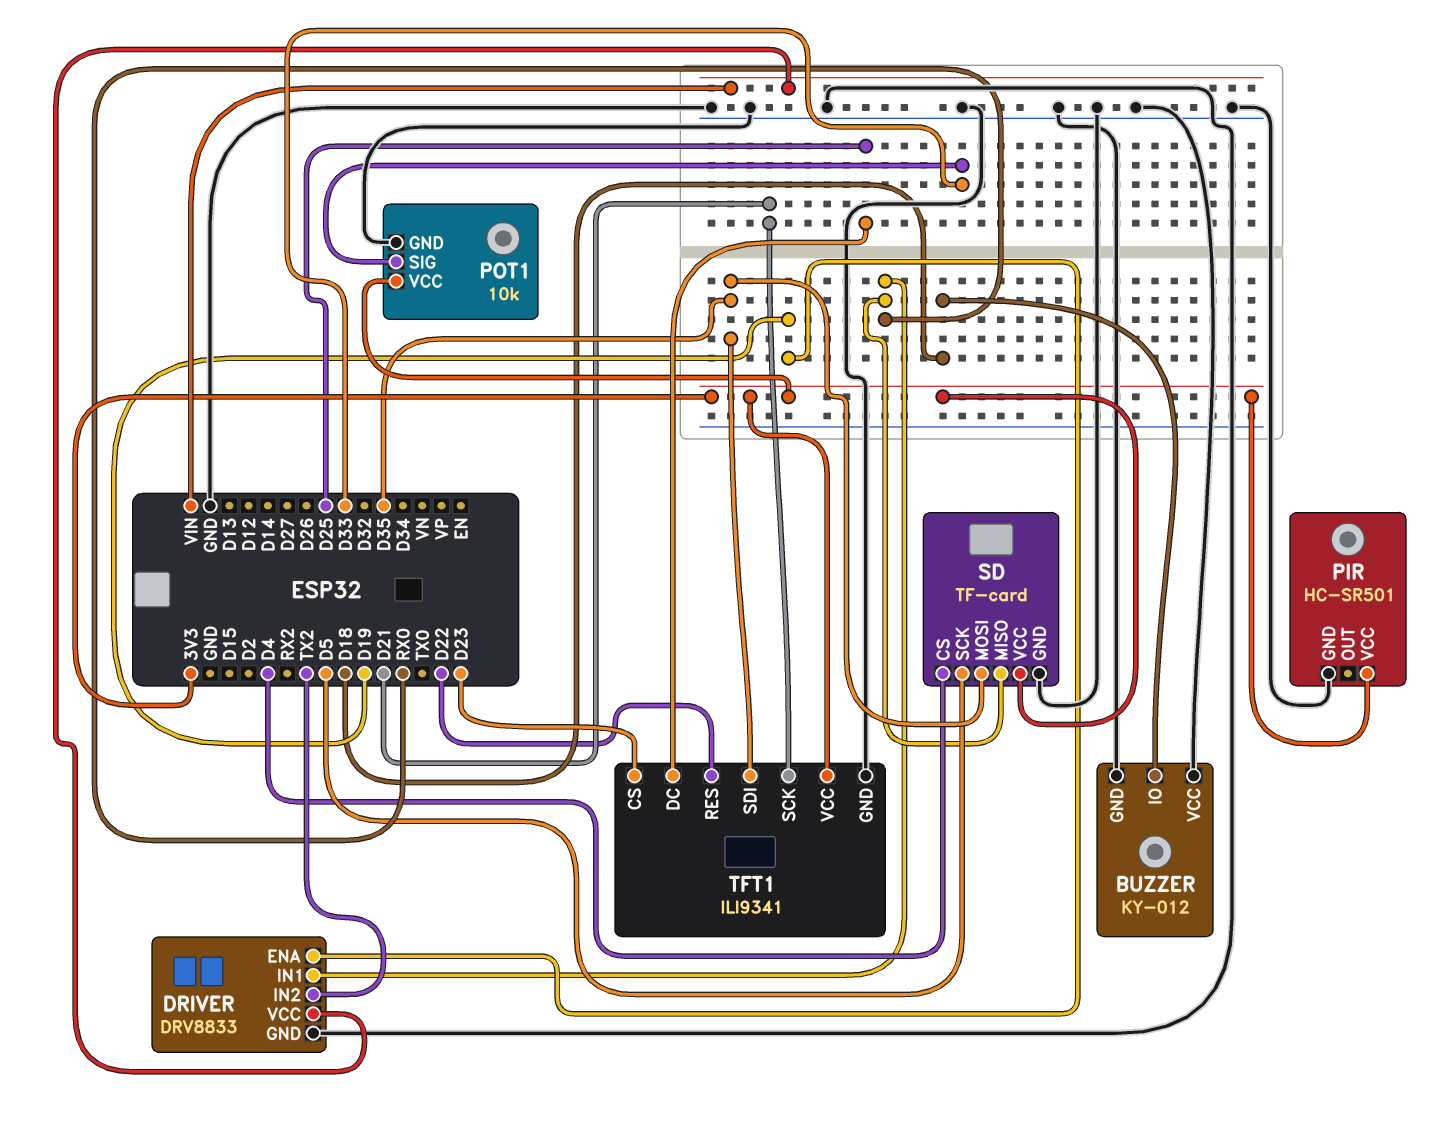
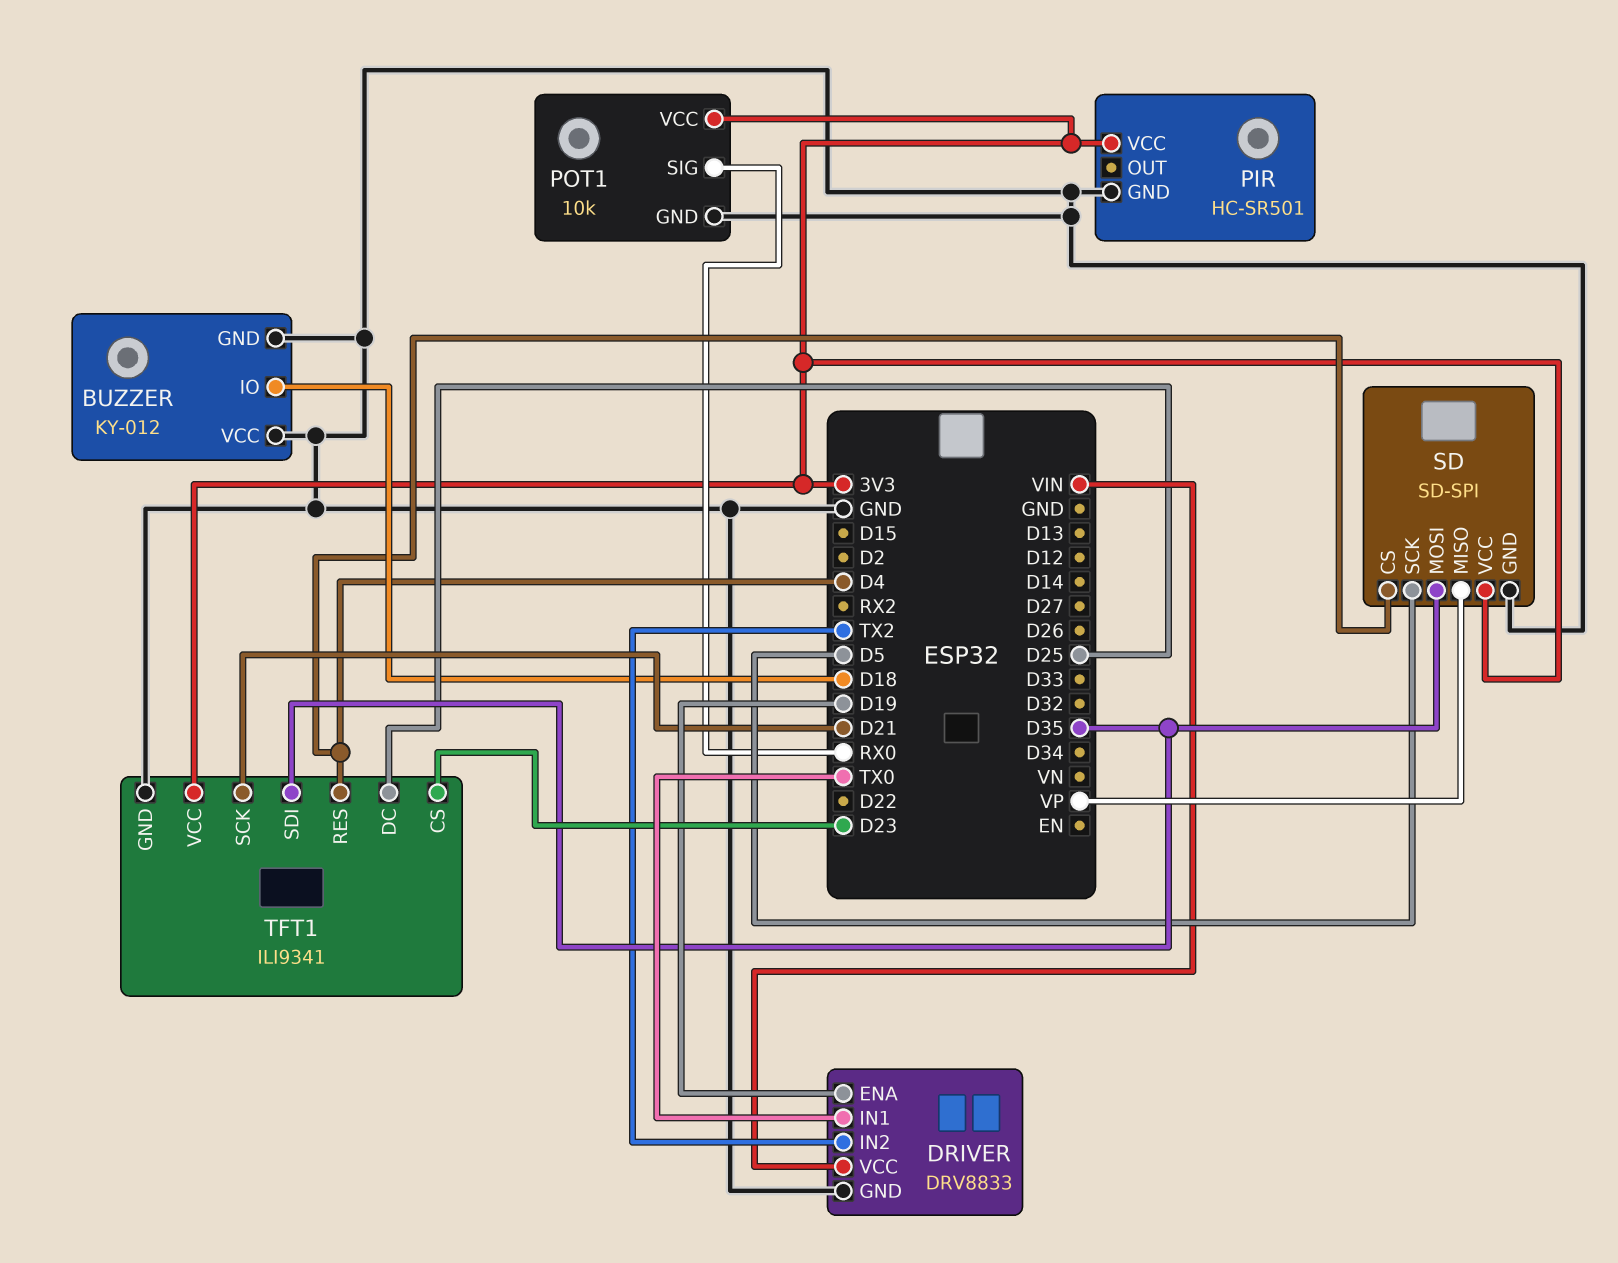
DRIVER pin IN1: RX0 -> TX0
POT1 pin SIG: D33 -> RX0
SD: TF-card -> SD-SPI
SD pin MISO: RX0 -> VP
TFT1 pin RES: D22 -> D4

